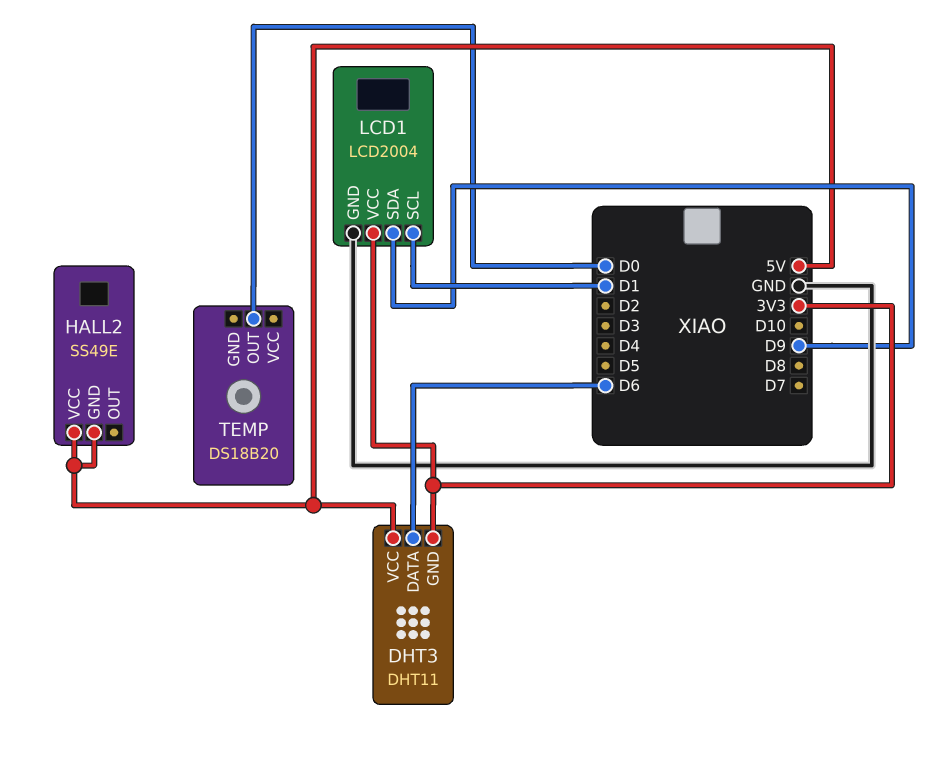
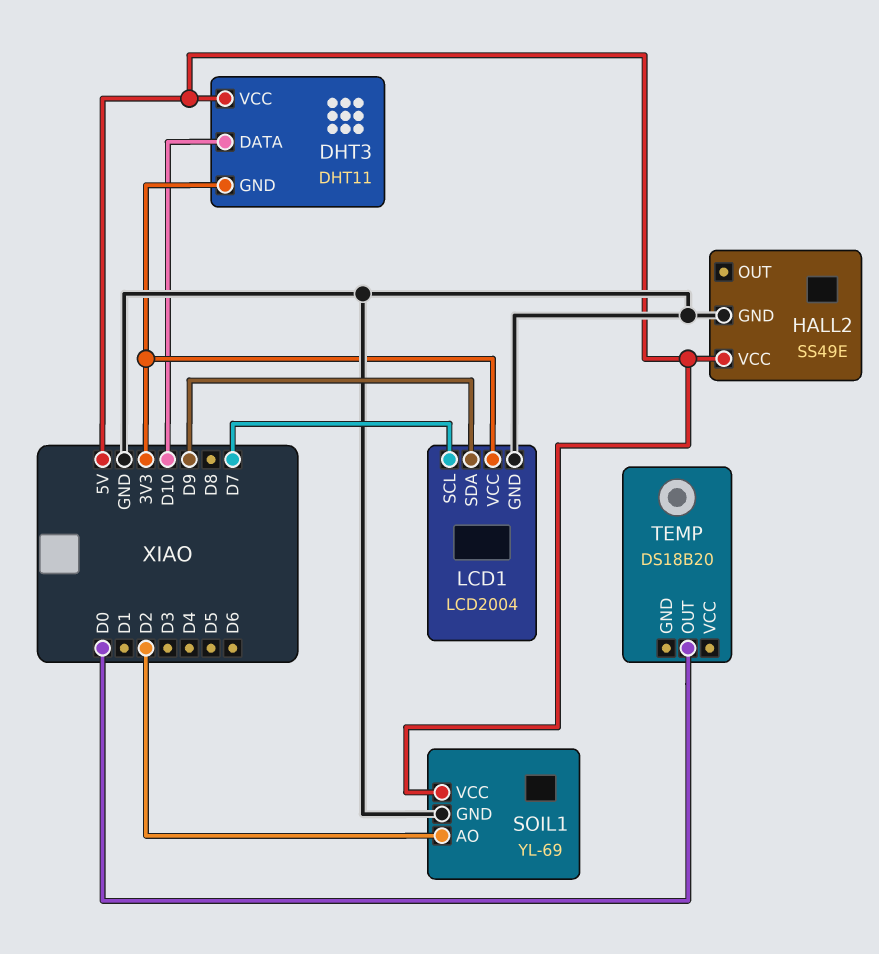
DHT3 pin DATA: D6 -> D10
HALL2 pin GND: 5V -> GND
LCD1 pin SCL: D1 -> D7
SOIL1: none -> YL-69
SOIL1 pin AO: none -> D2
SOIL1 pin GND: none -> GND
SOIL1 pin VCC: none -> 5V

